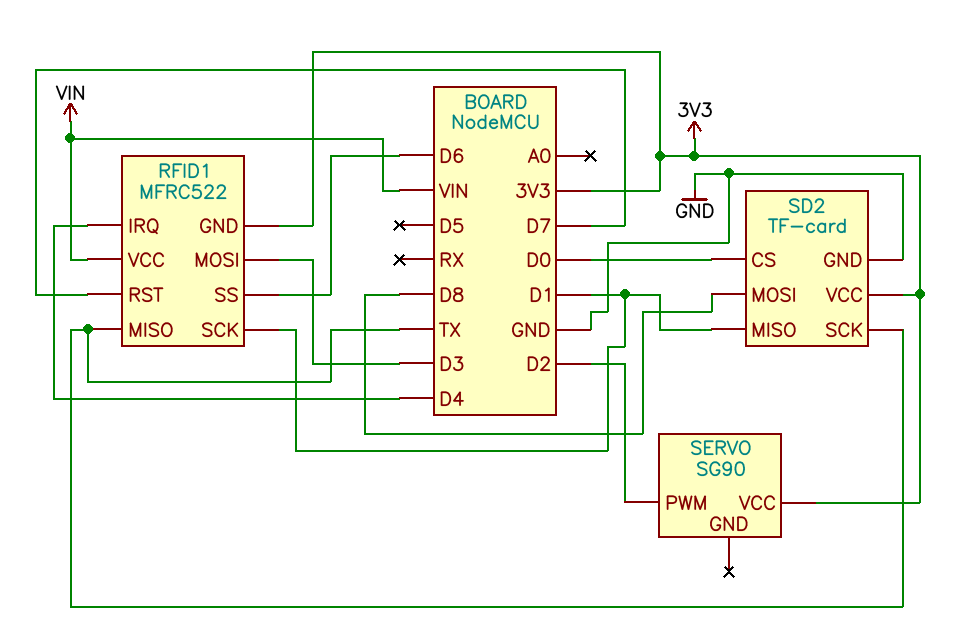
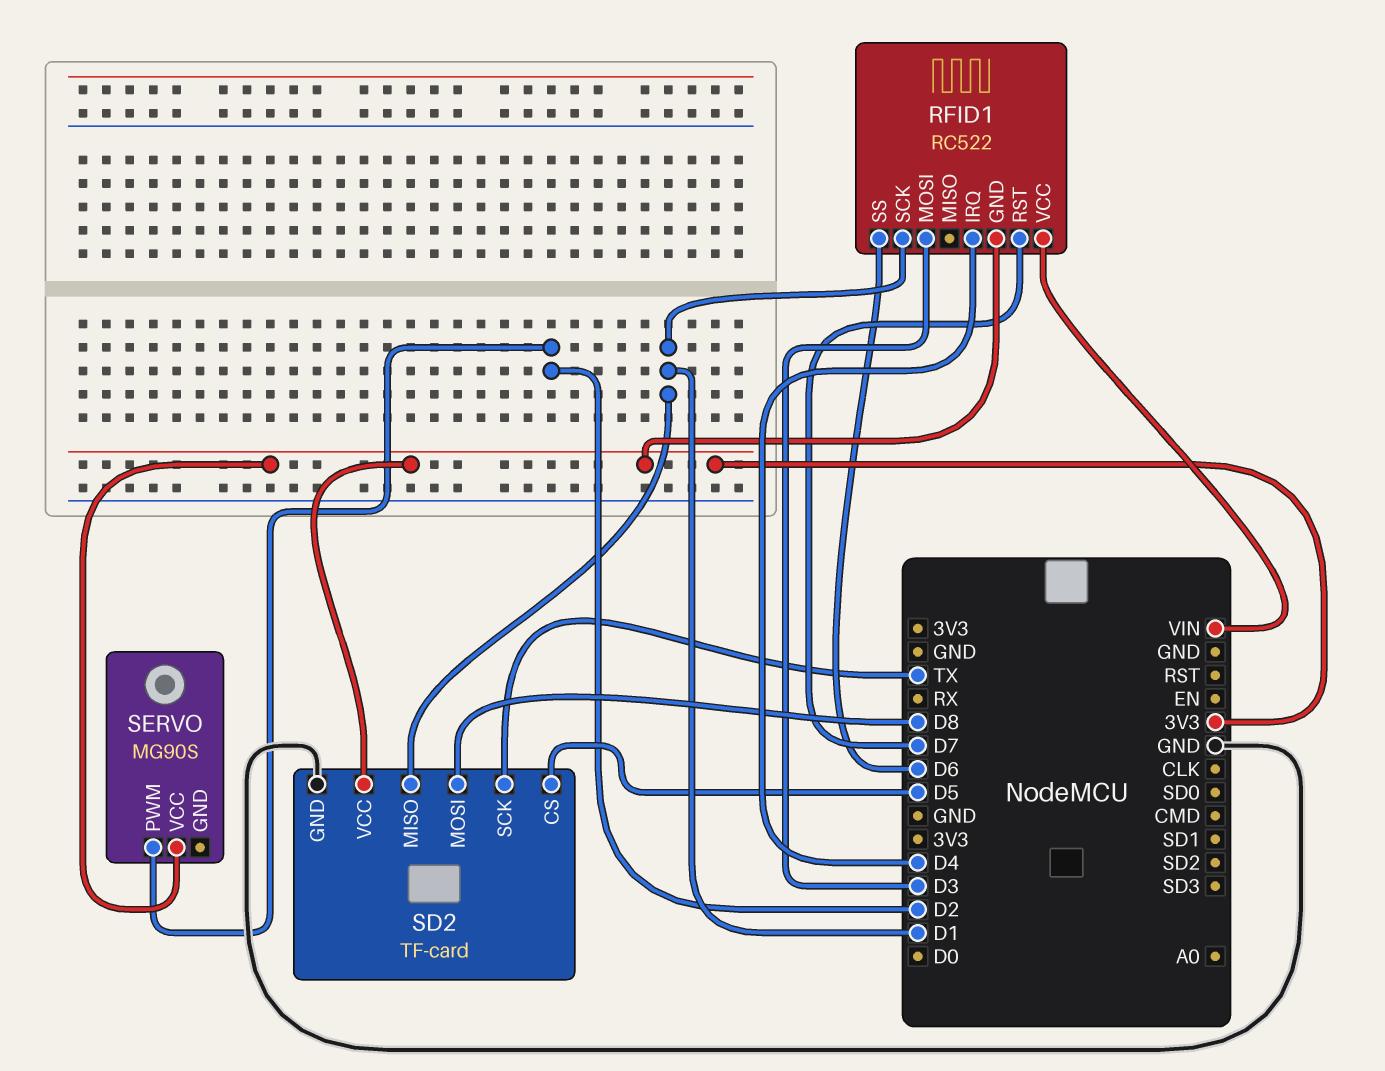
RFID1: MFRC522 -> RC522
RFID1 pin MISO: TX -> none
SD2 pin CS: D0 -> D5
SERVO: SG90 -> MG90S

